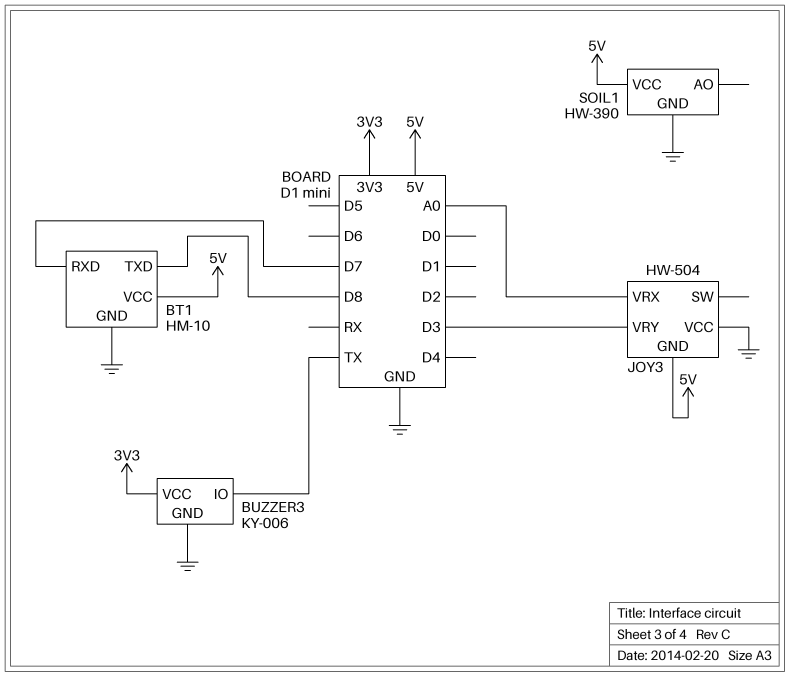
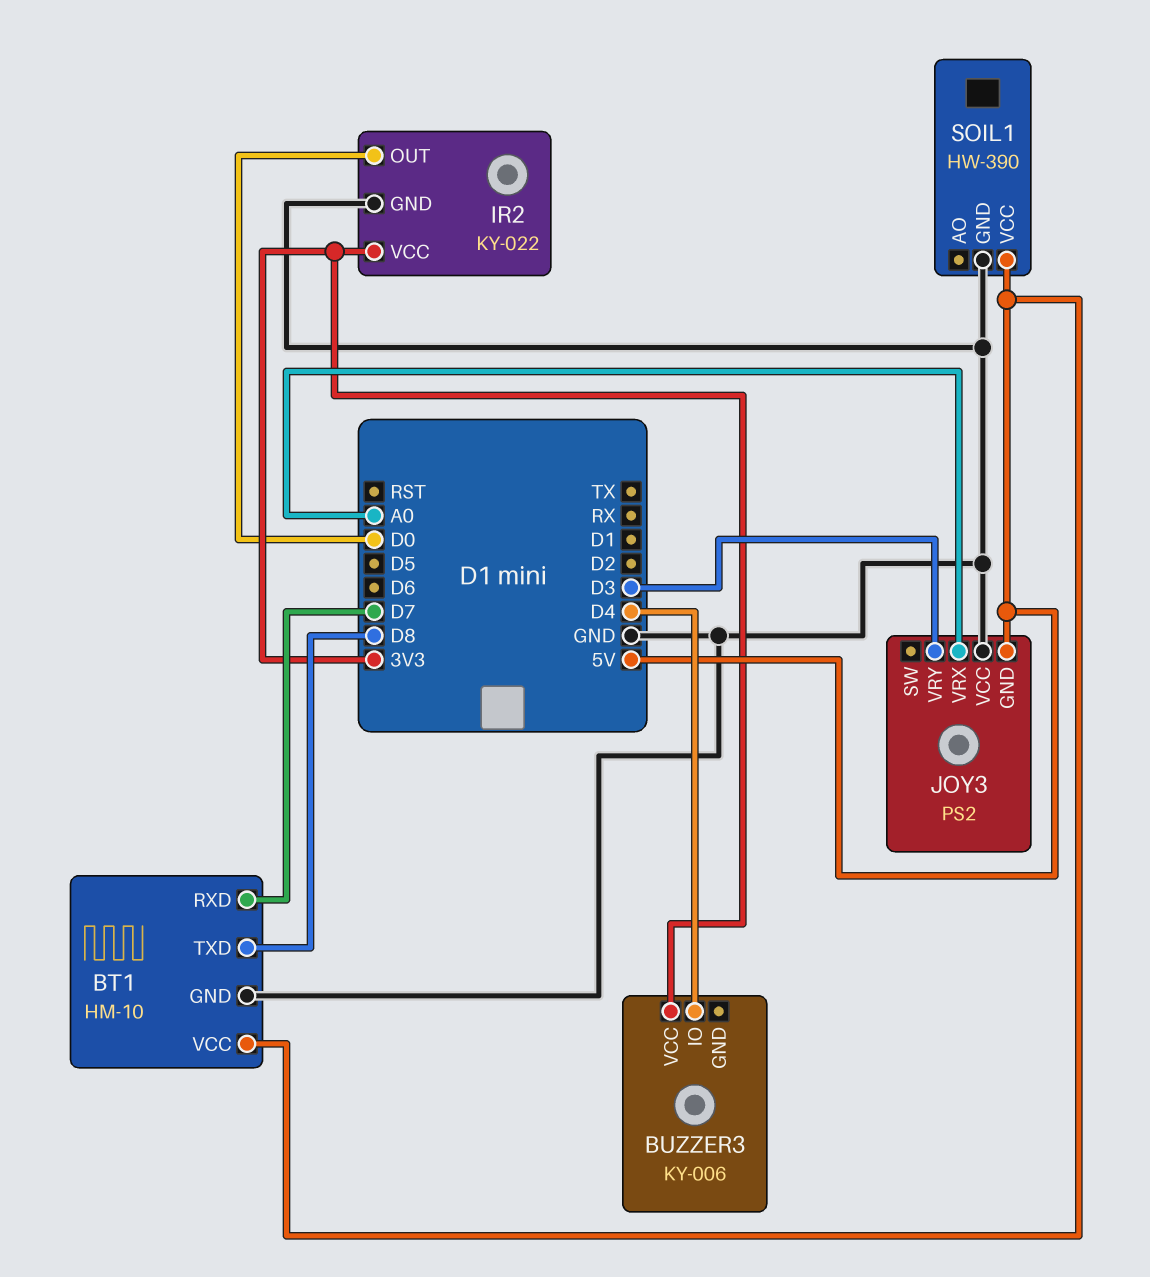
BUZZER3 pin GND: GND -> none
BUZZER3 pin IO: TX -> D4
IR2: none -> KY-022
IR2 pin GND: none -> GND
IR2 pin OUT: none -> D0
IR2 pin VCC: none -> 3V3
JOY3: HW-504 -> PS2

